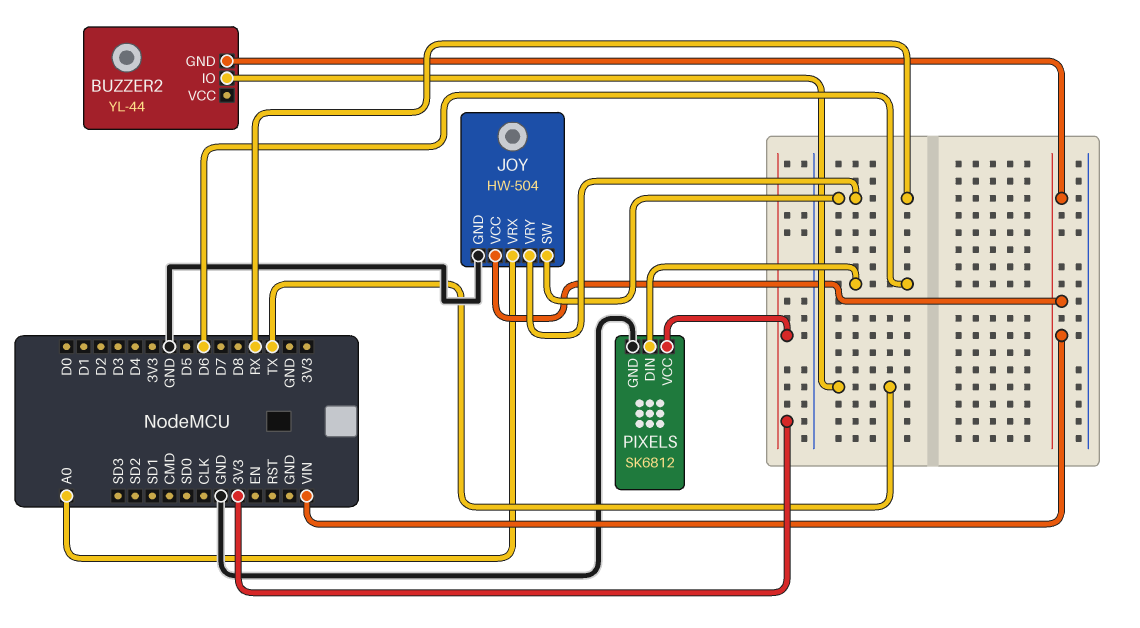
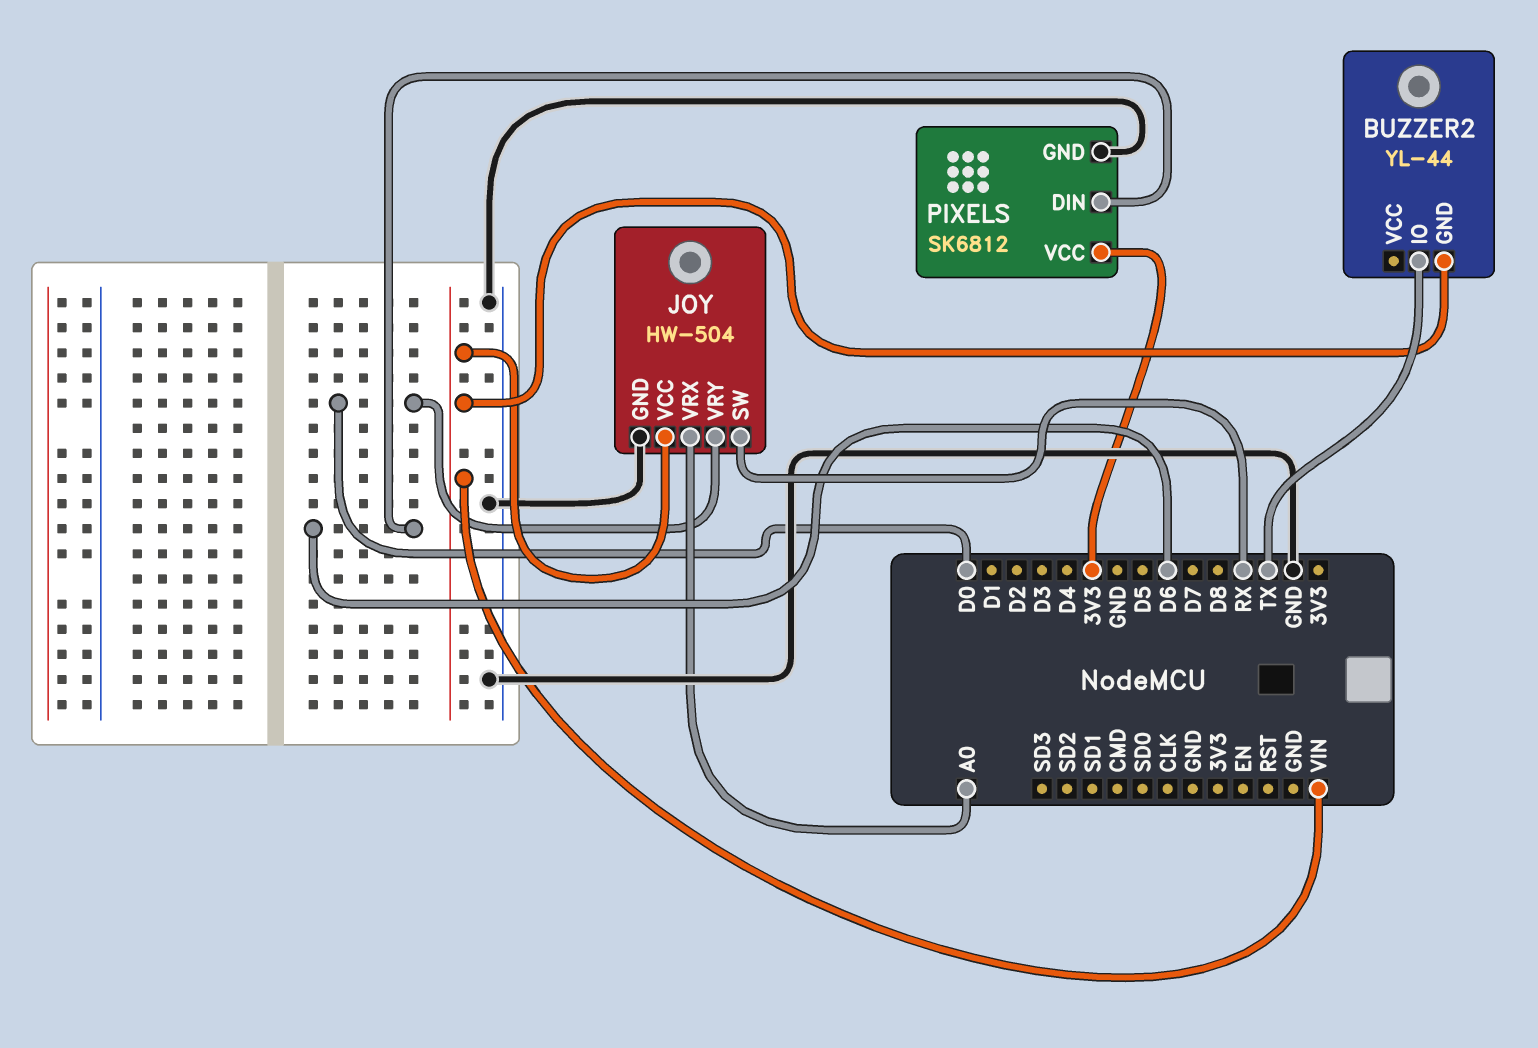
JOY pin VRY: RX -> D0

